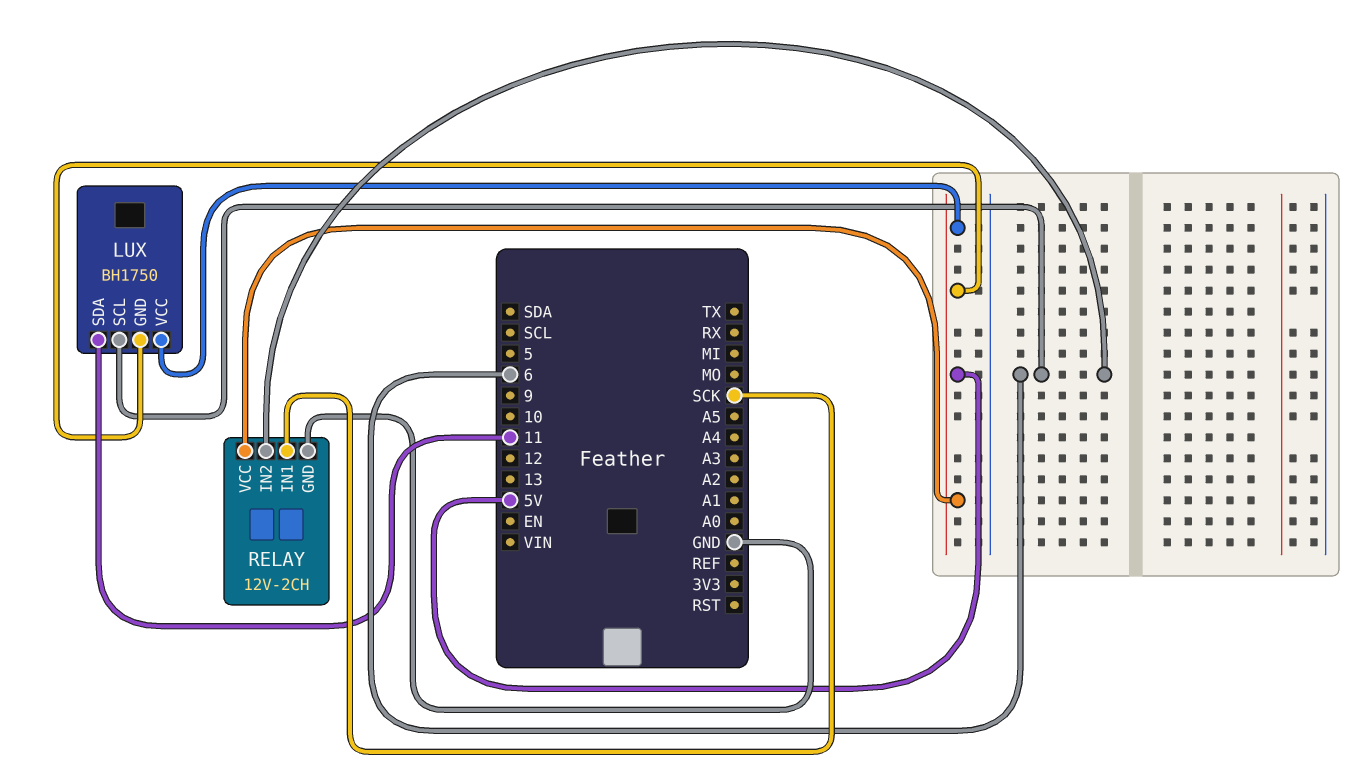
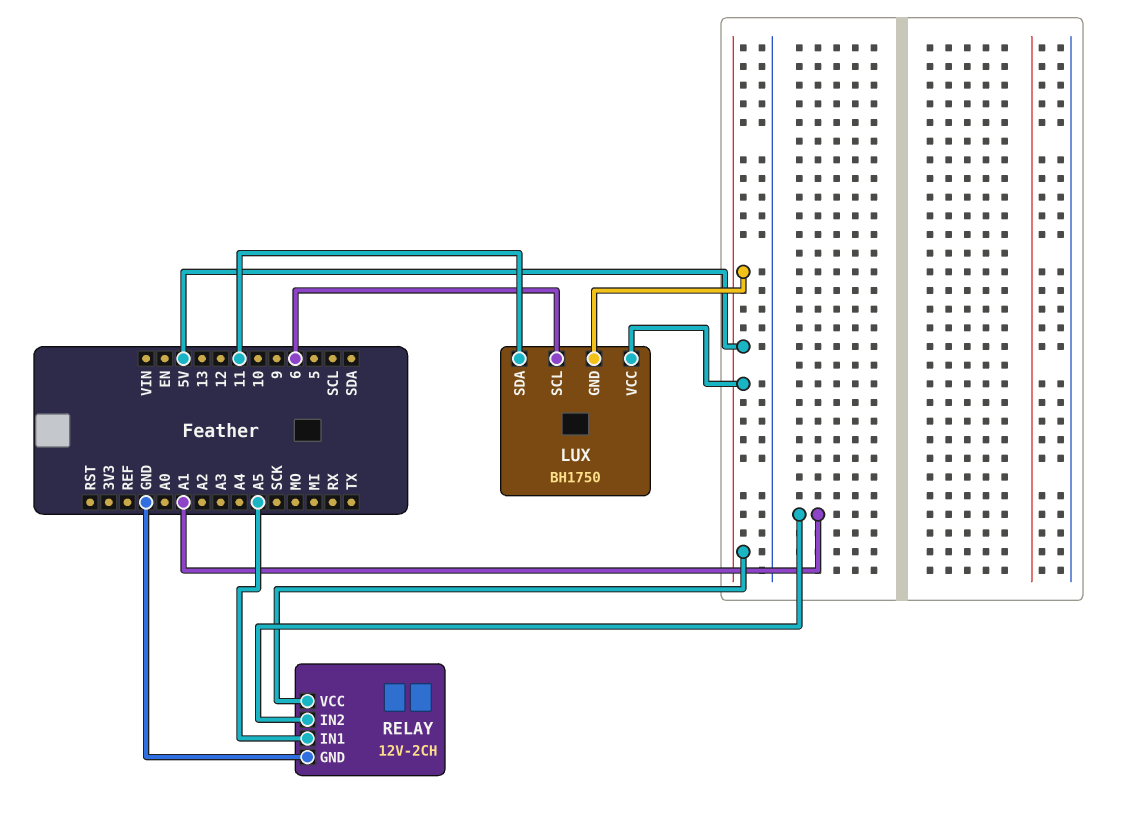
RELAY pin IN1: SCK -> A5
RELAY pin IN2: 6 -> A1

